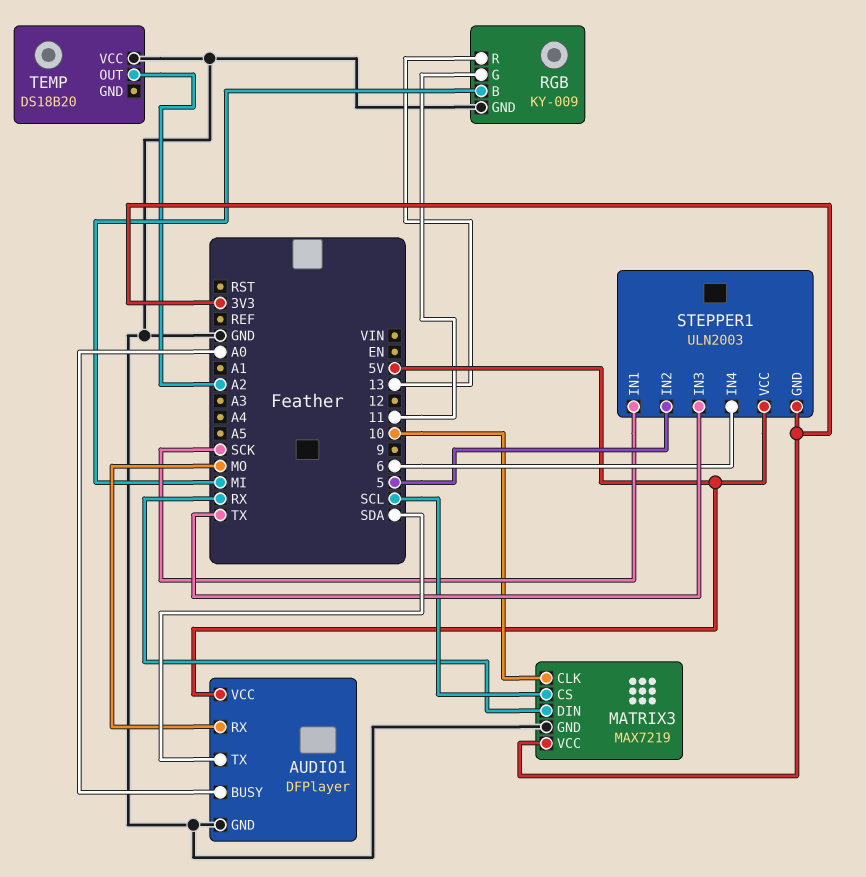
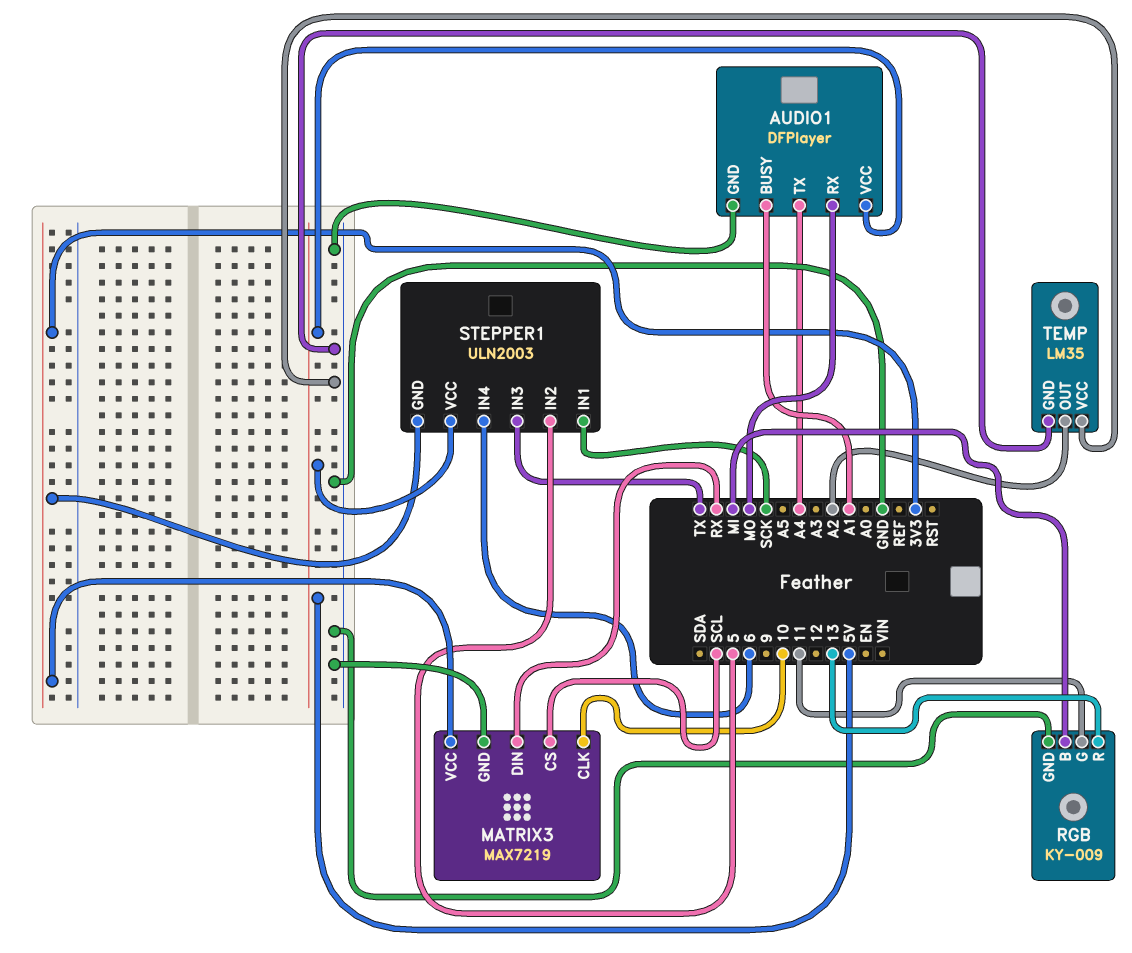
AUDIO1 pin BUSY: A0 -> A1
AUDIO1 pin TX: SDA -> A4
TEMP: DS18B20 -> LM35
TEMP pin GND: none -> GND

